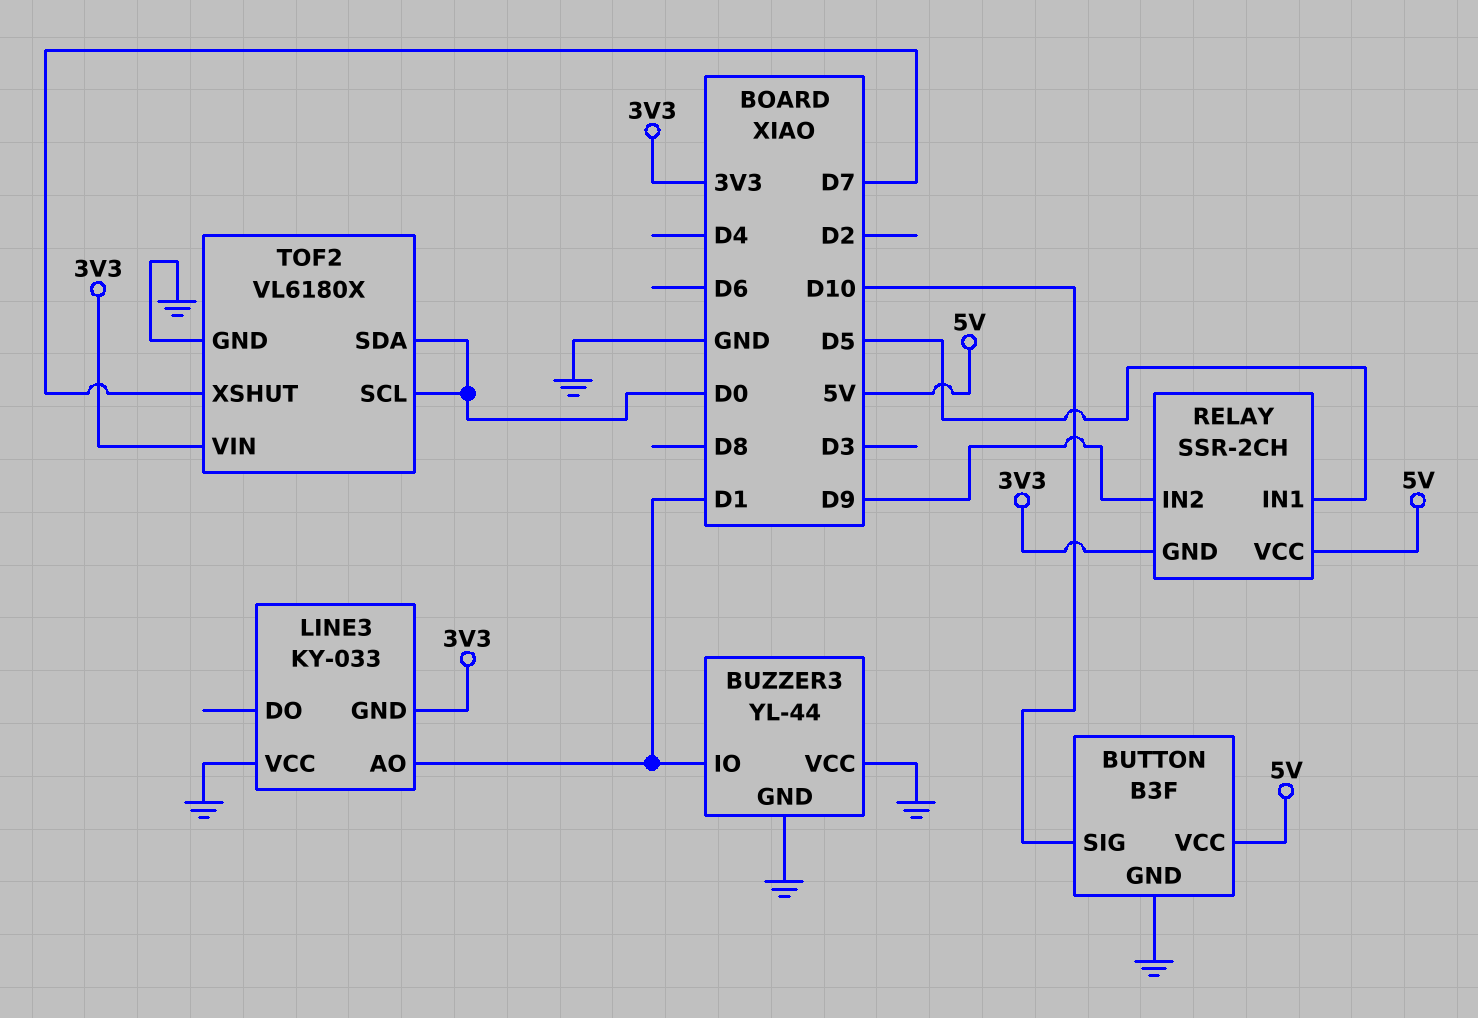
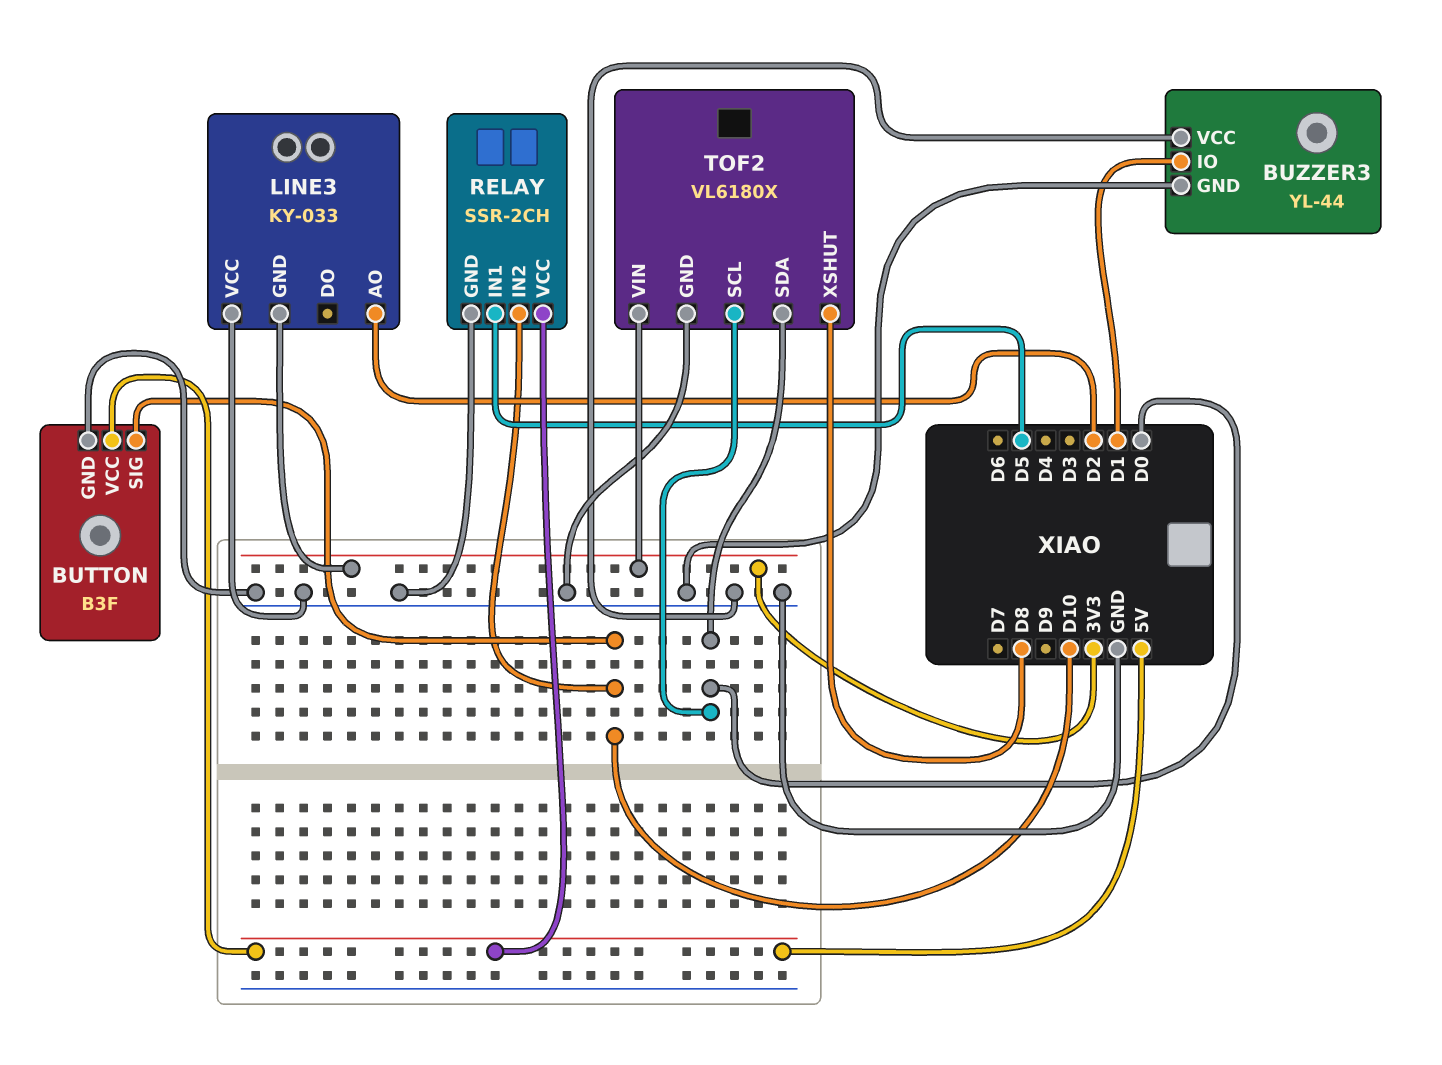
LINE3 pin AO: D1 -> D2
RELAY pin GND: 3V3 -> GND
RELAY pin IN2: D9 -> D10
TOF2 pin XSHUT: D7 -> D8

